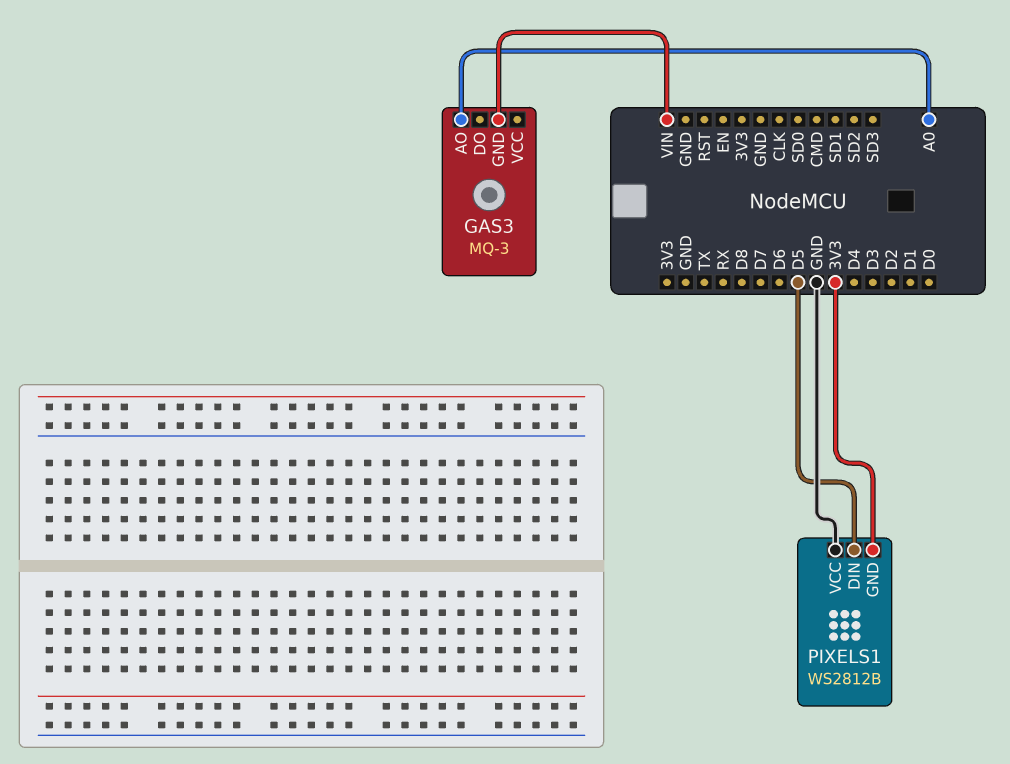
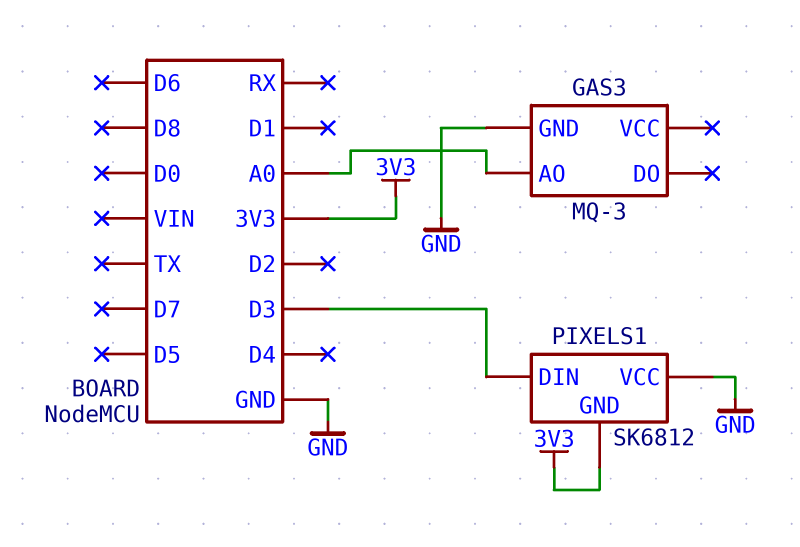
GAS3 pin GND: VIN -> GND
PIXELS1: WS2812B -> SK6812
PIXELS1 pin DIN: D5 -> D3

